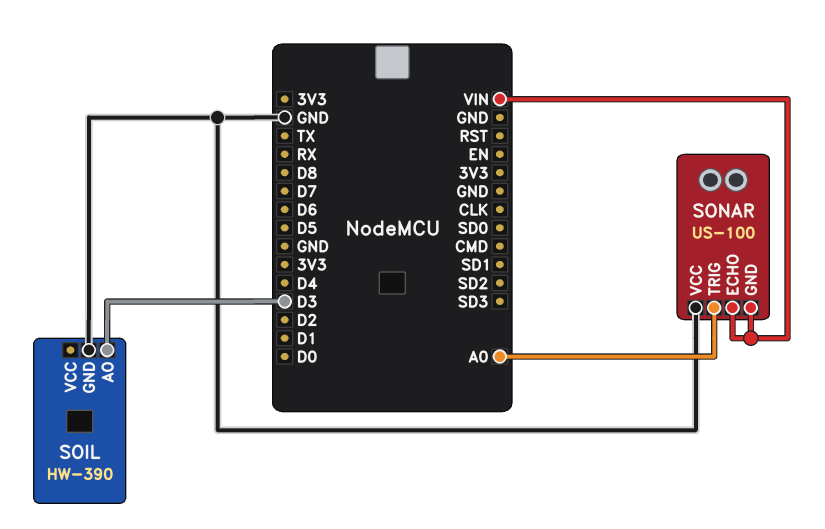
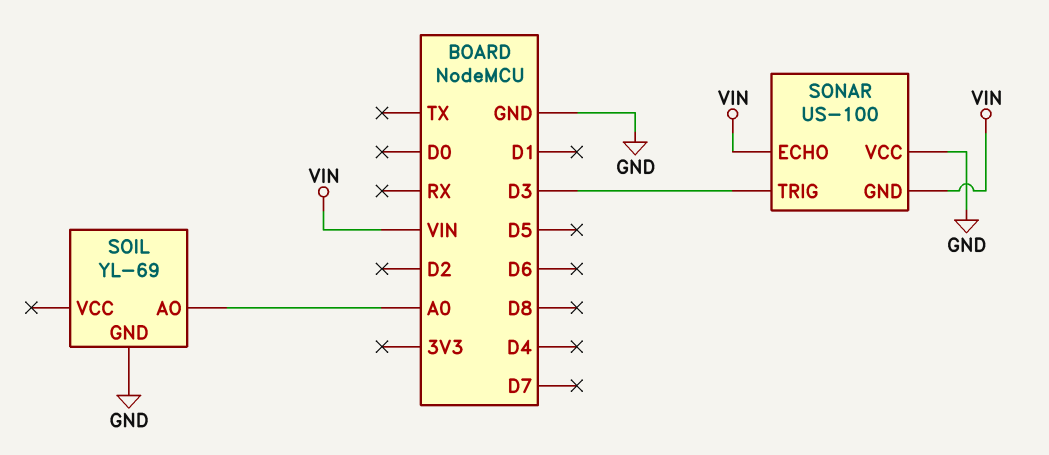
SOIL: HW-390 -> YL-69
SOIL pin AO: D3 -> A0
SONAR pin TRIG: A0 -> D3

